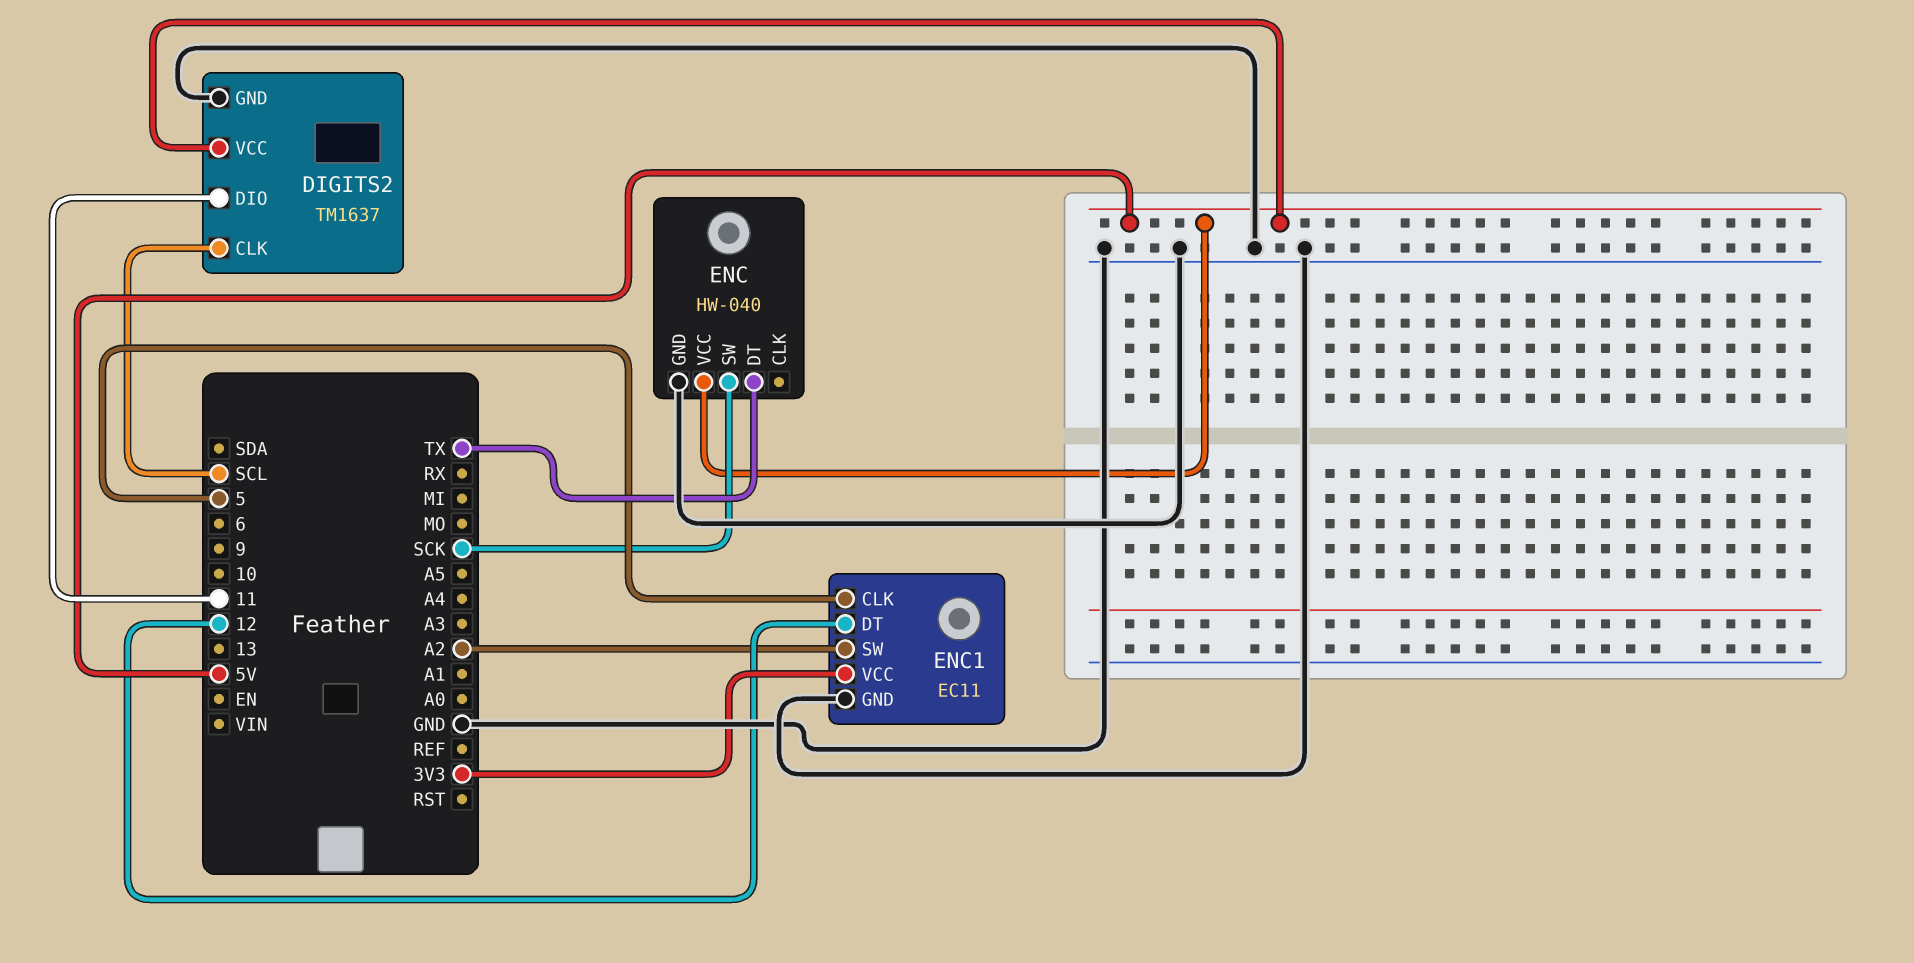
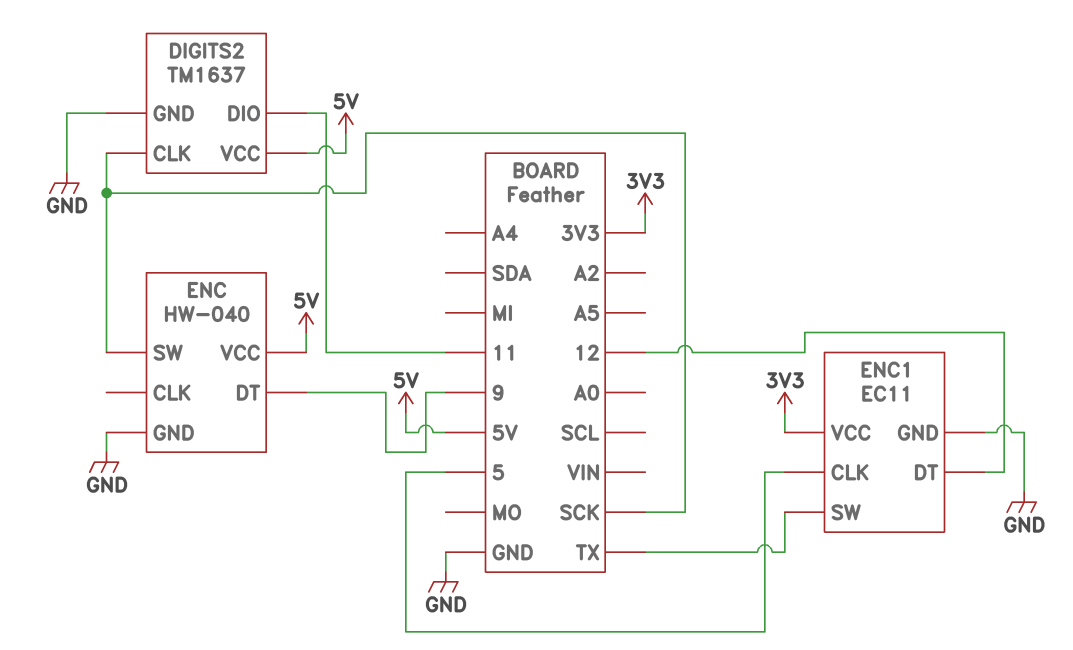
DIGITS2 pin CLK: SCL -> SCK
ENC pin DT: TX -> 9
ENC1 pin SW: A2 -> TX

